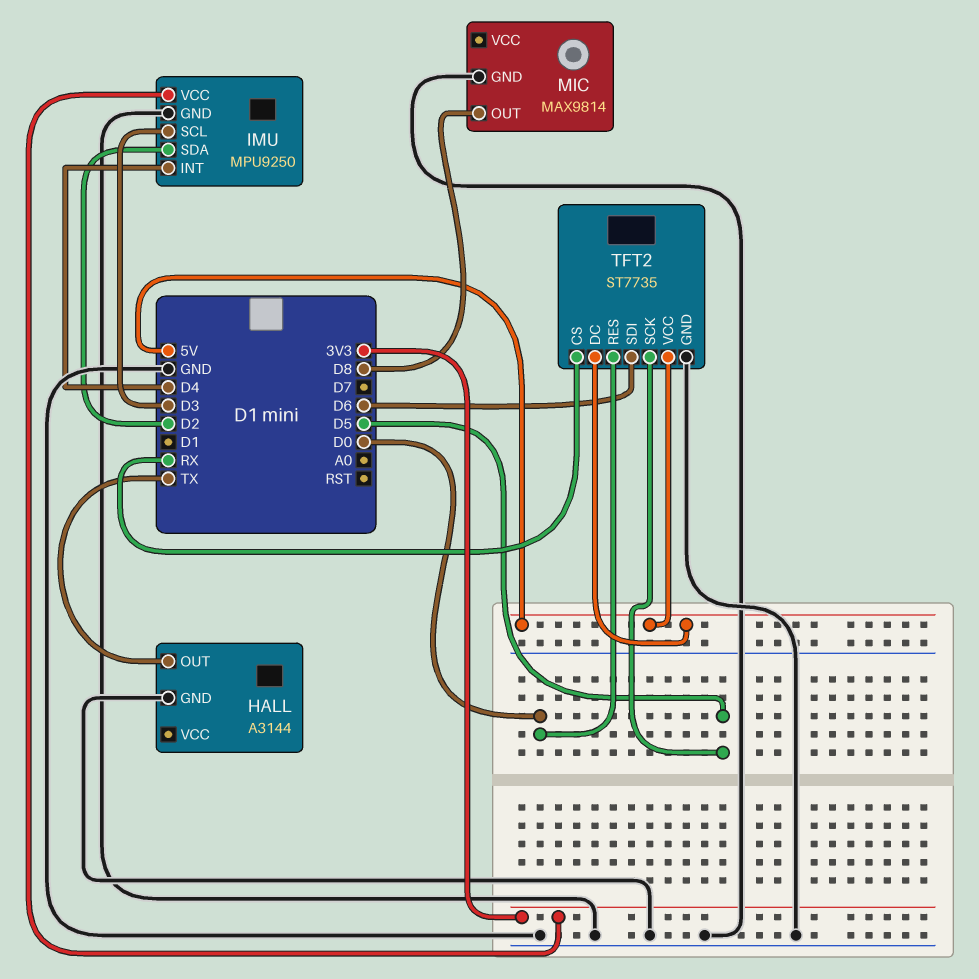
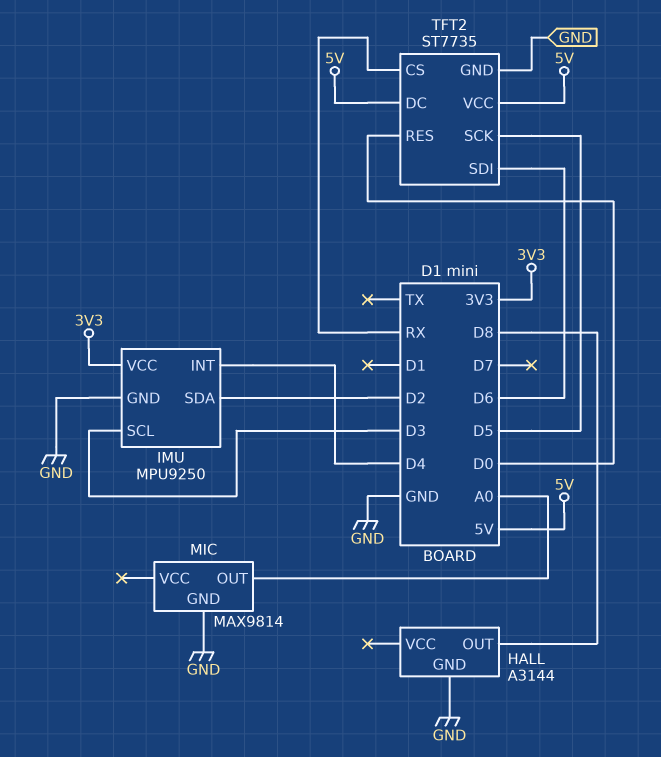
HALL pin OUT: TX -> D8
MIC pin OUT: D8 -> A0

